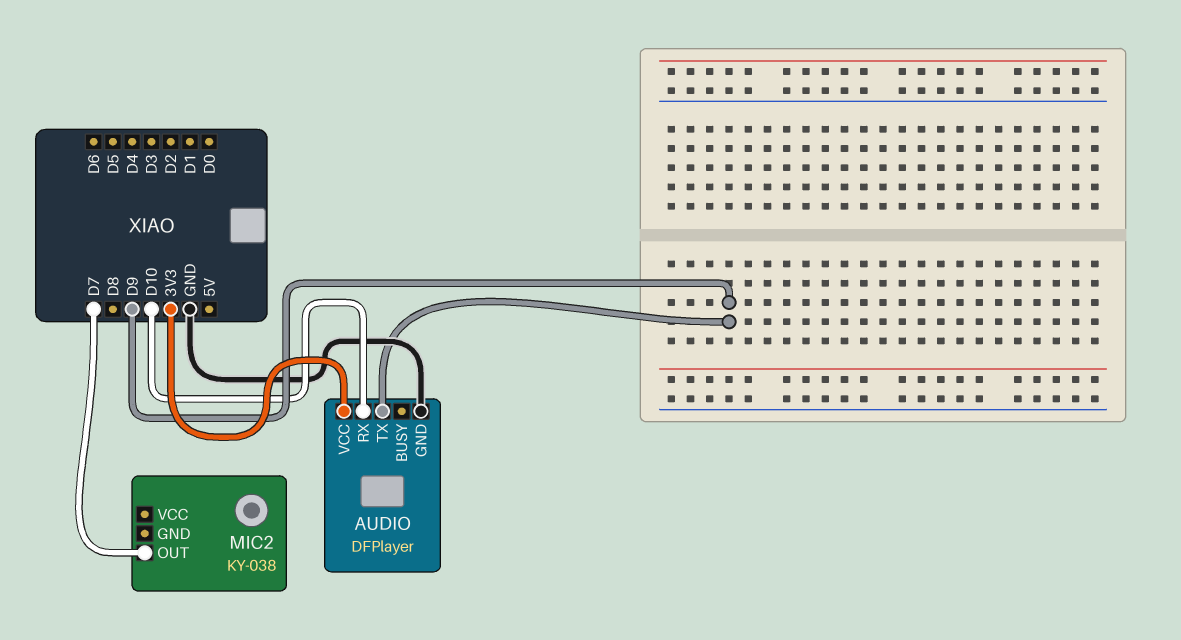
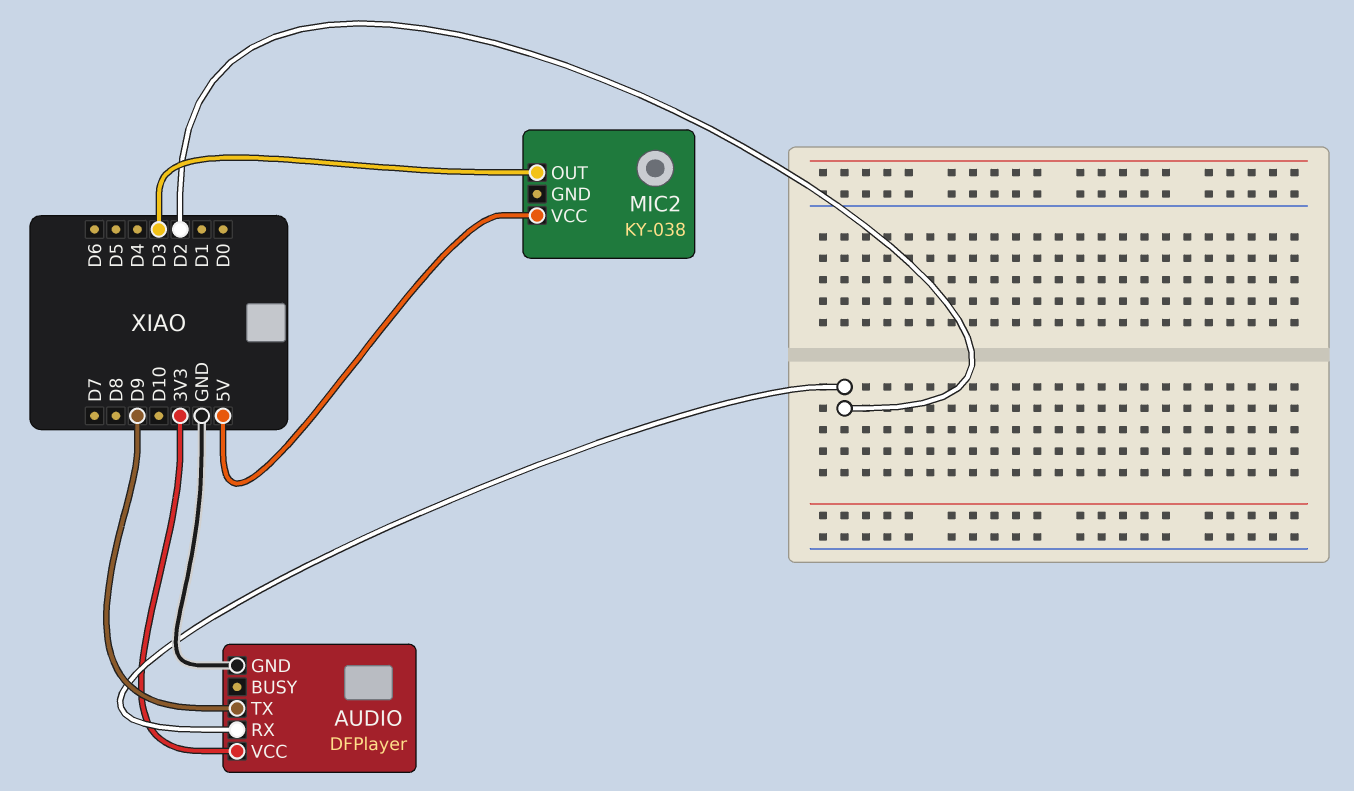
AUDIO pin RX: D10 -> D2
MIC2 pin OUT: D7 -> D3
MIC2 pin VCC: none -> 5V

